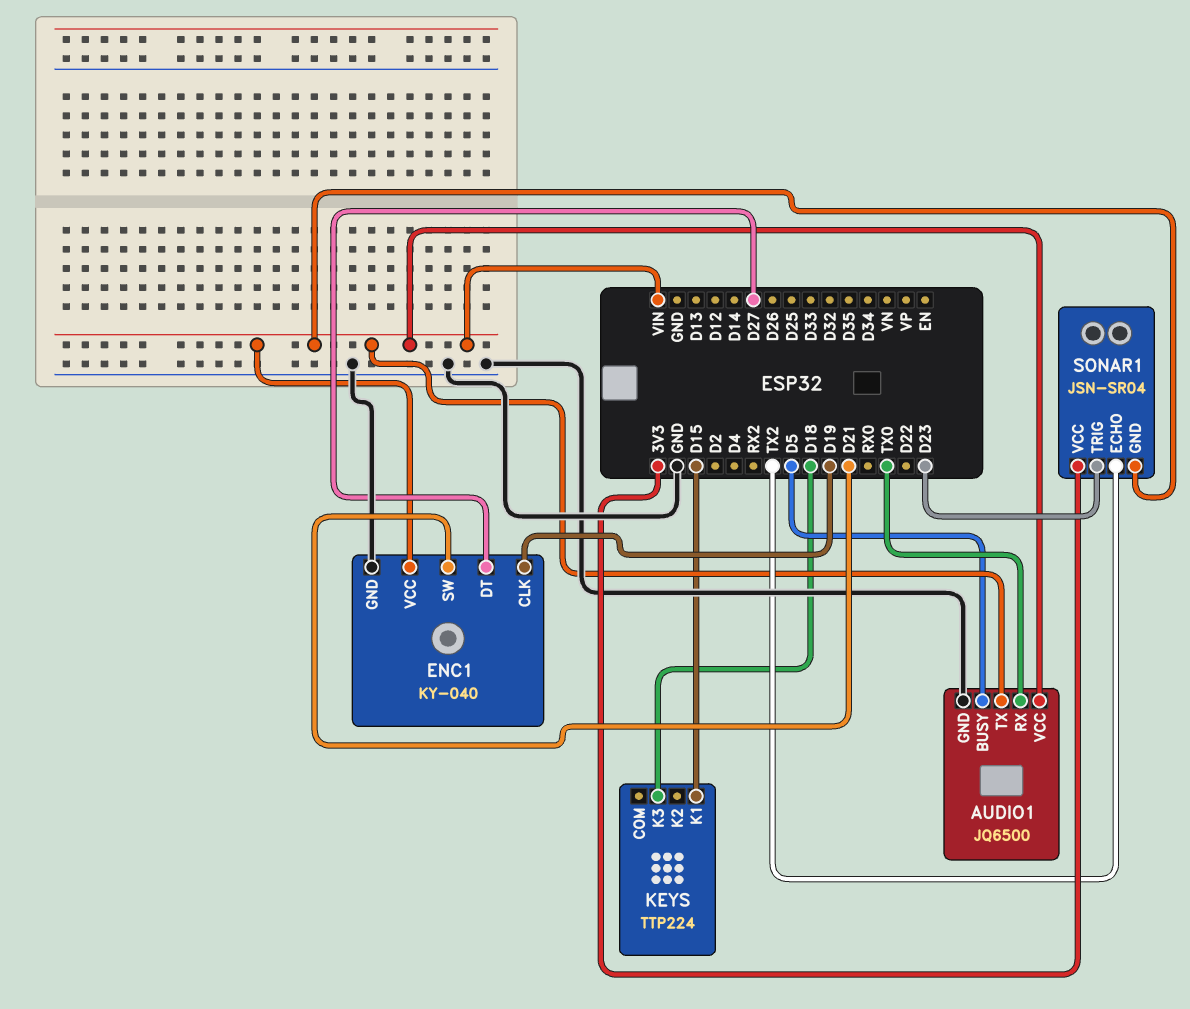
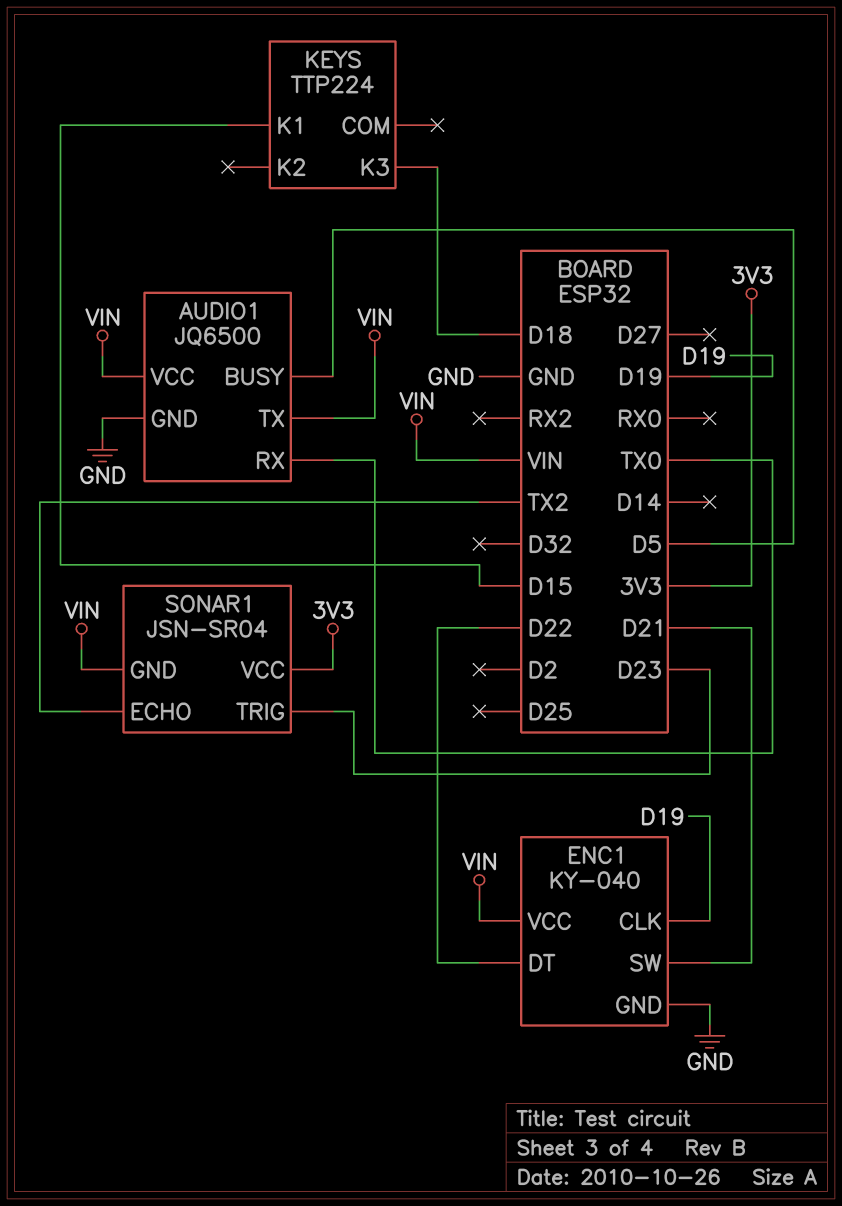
ENC1 pin DT: D27 -> D22

